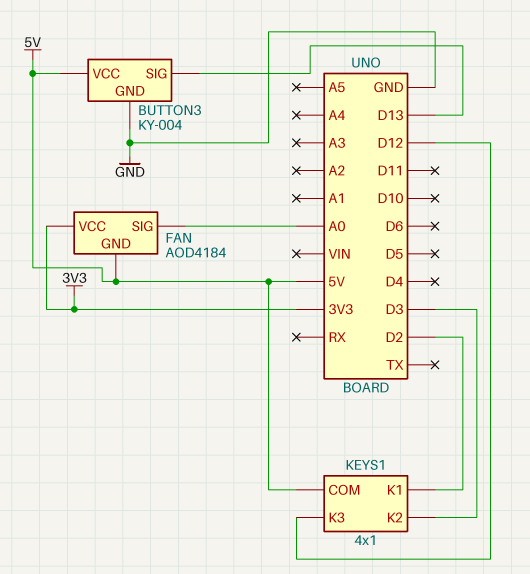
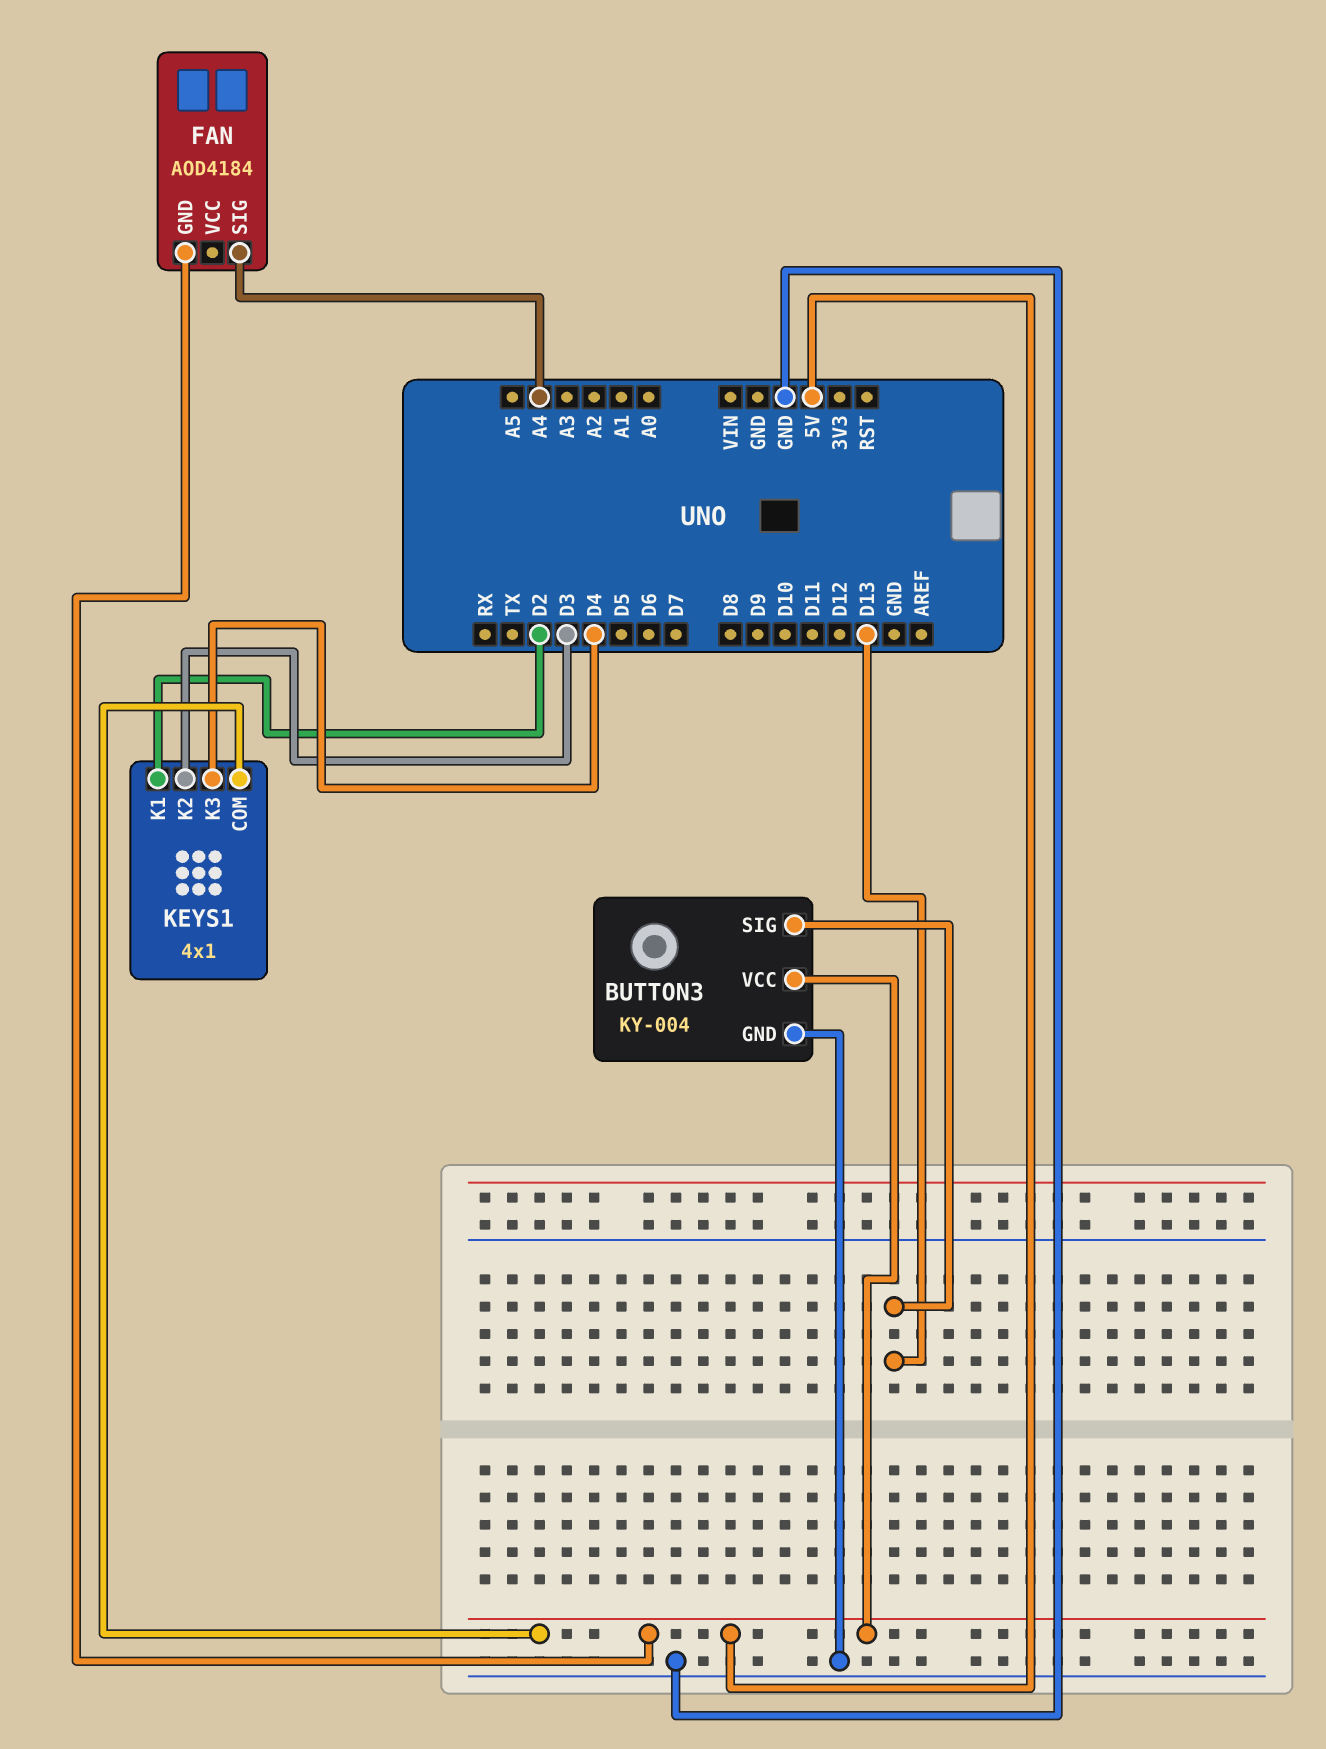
FAN pin SIG: A0 -> A4
FAN pin VCC: 3V3 -> none
KEYS1 pin K3: D12 -> D4

